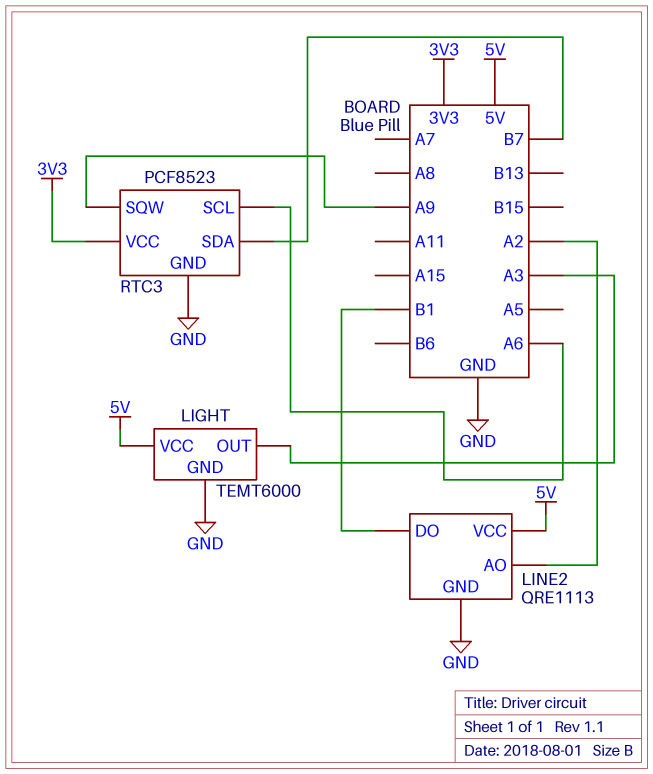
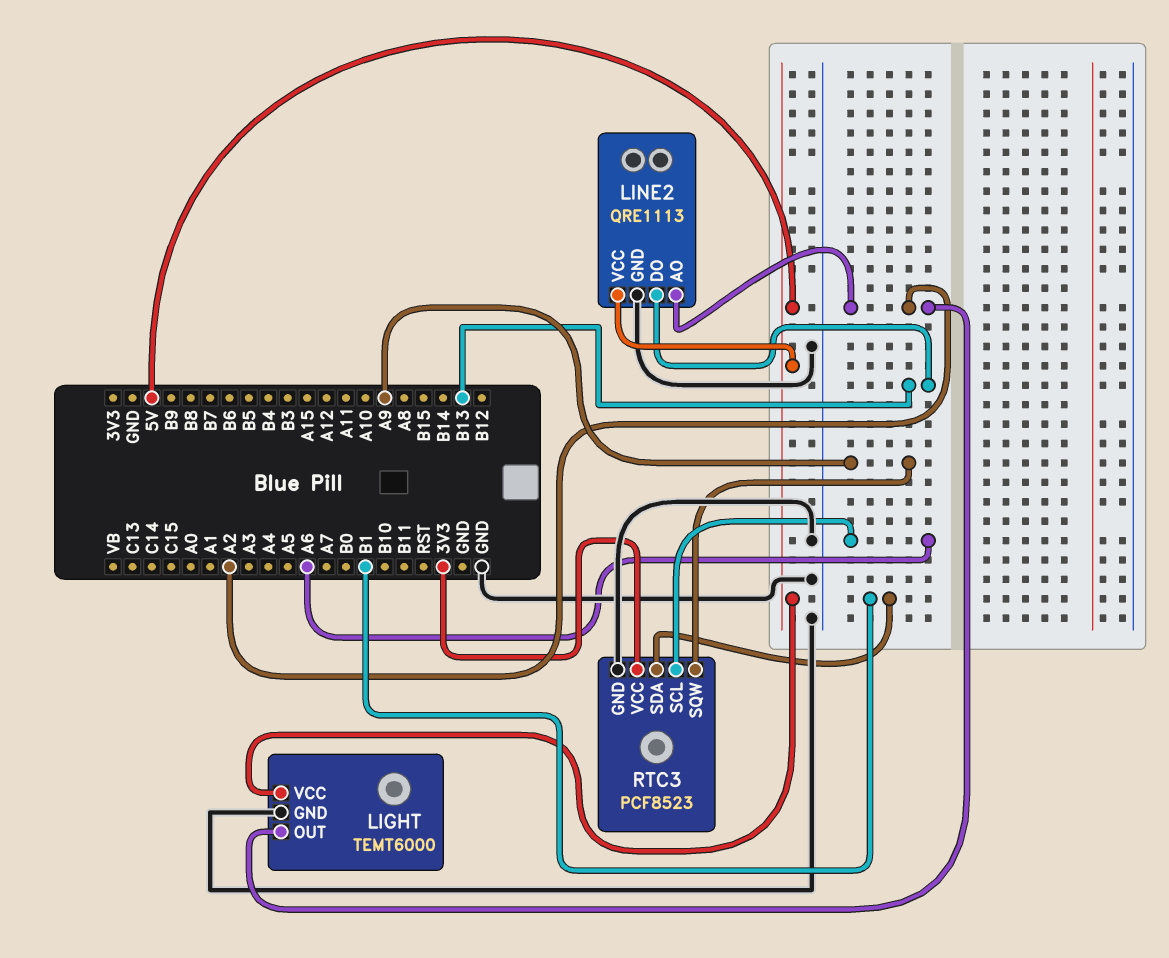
LIGHT pin OUT: A3 -> A2
LINE2 pin DO: B1 -> B13
RTC3 pin SDA: B7 -> B1

